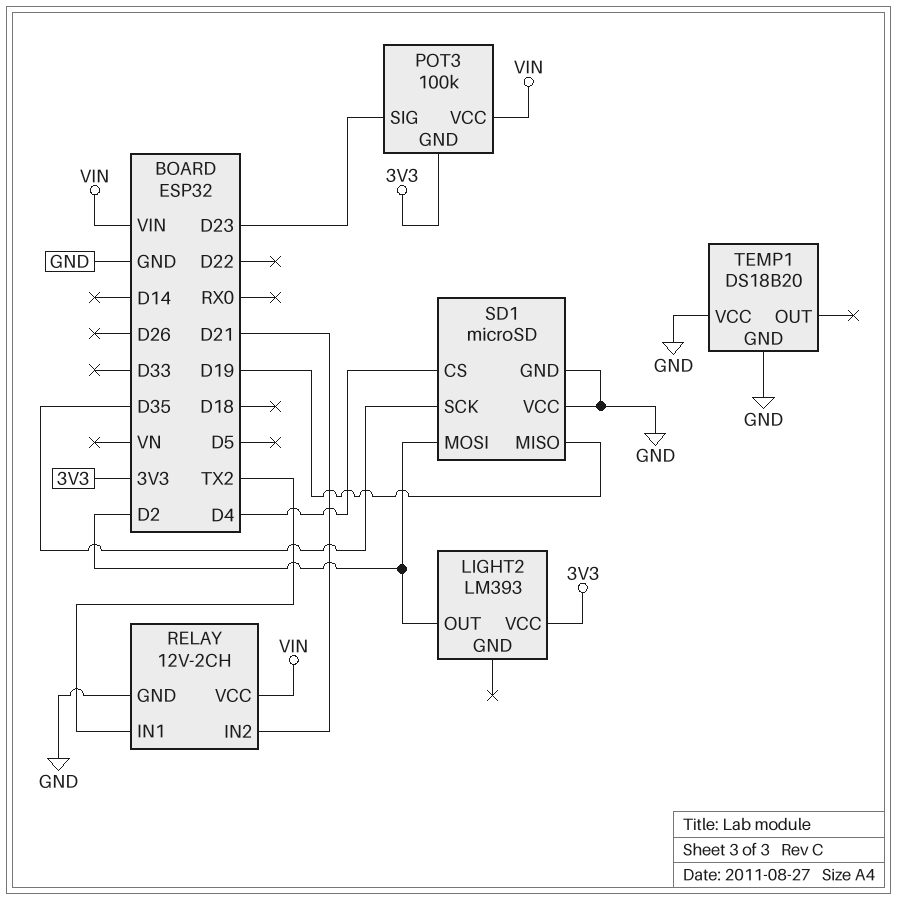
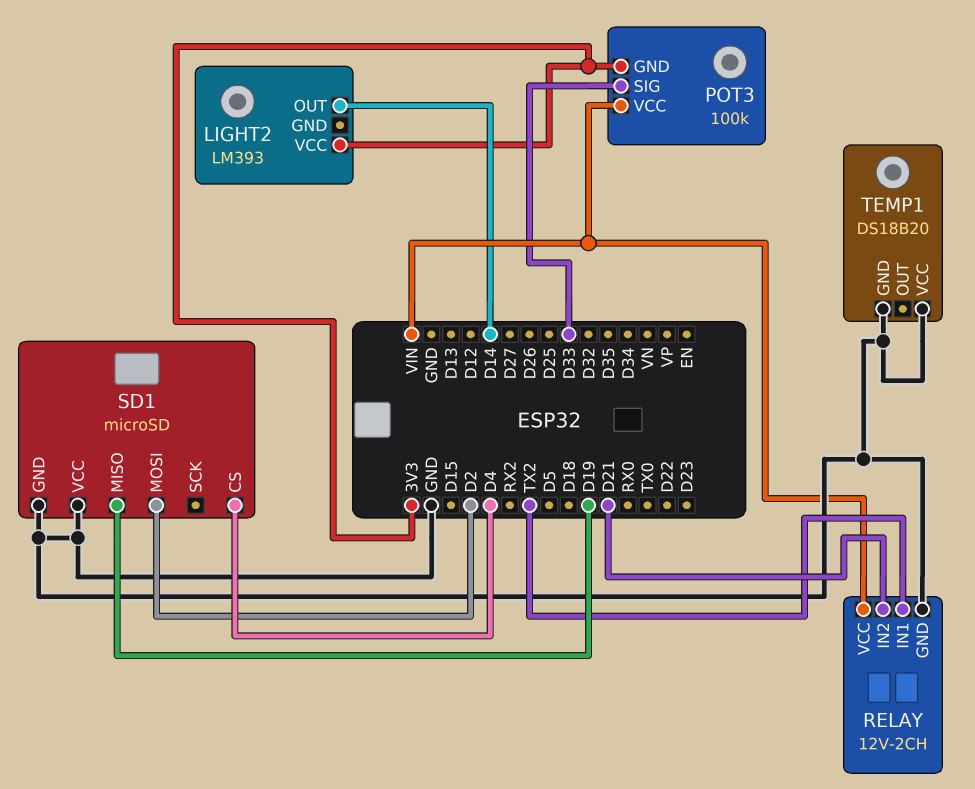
LIGHT2 pin OUT: D2 -> D14
POT3 pin SIG: D23 -> D33
SD1 pin SCK: D35 -> none

